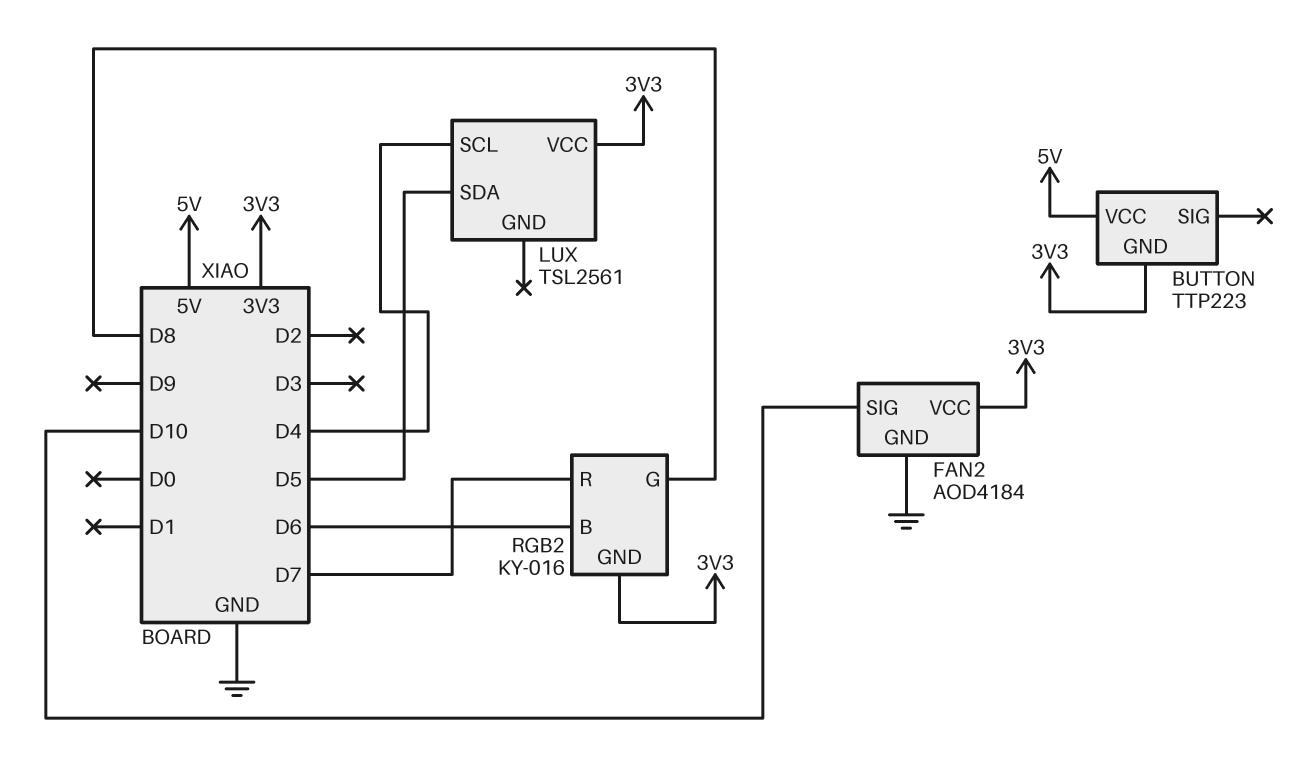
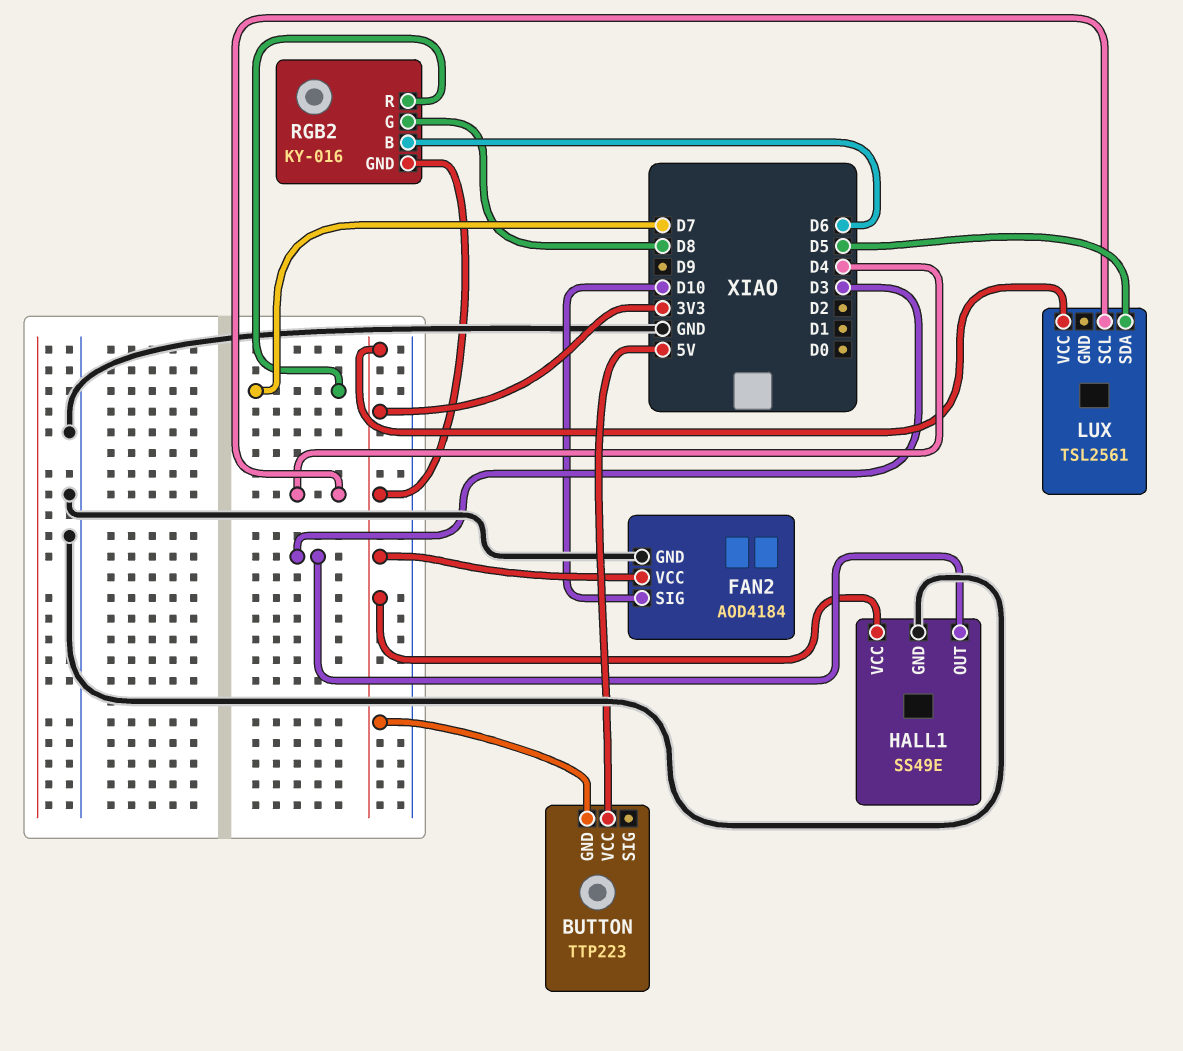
HALL1: none -> SS49E
HALL1 pin GND: none -> GND
HALL1 pin OUT: none -> D3
HALL1 pin VCC: none -> 3V3

